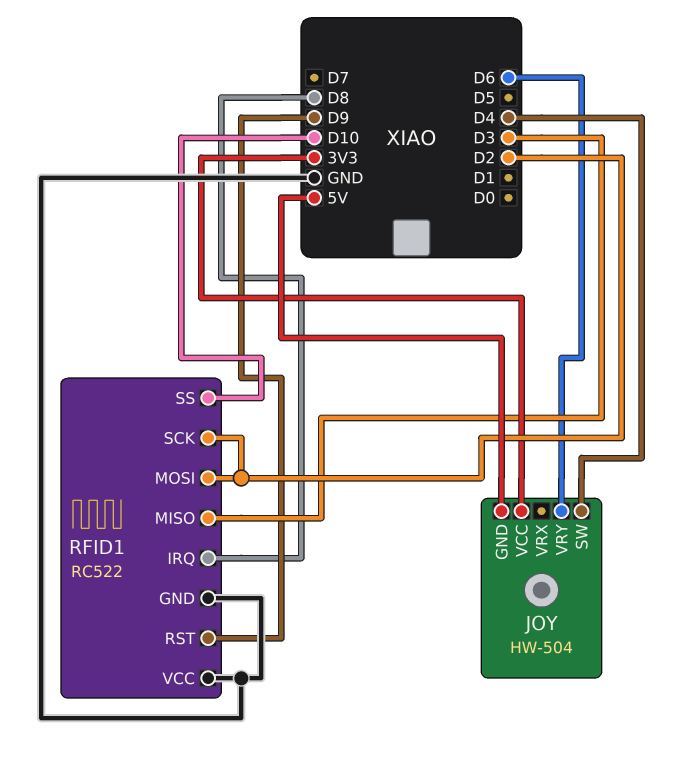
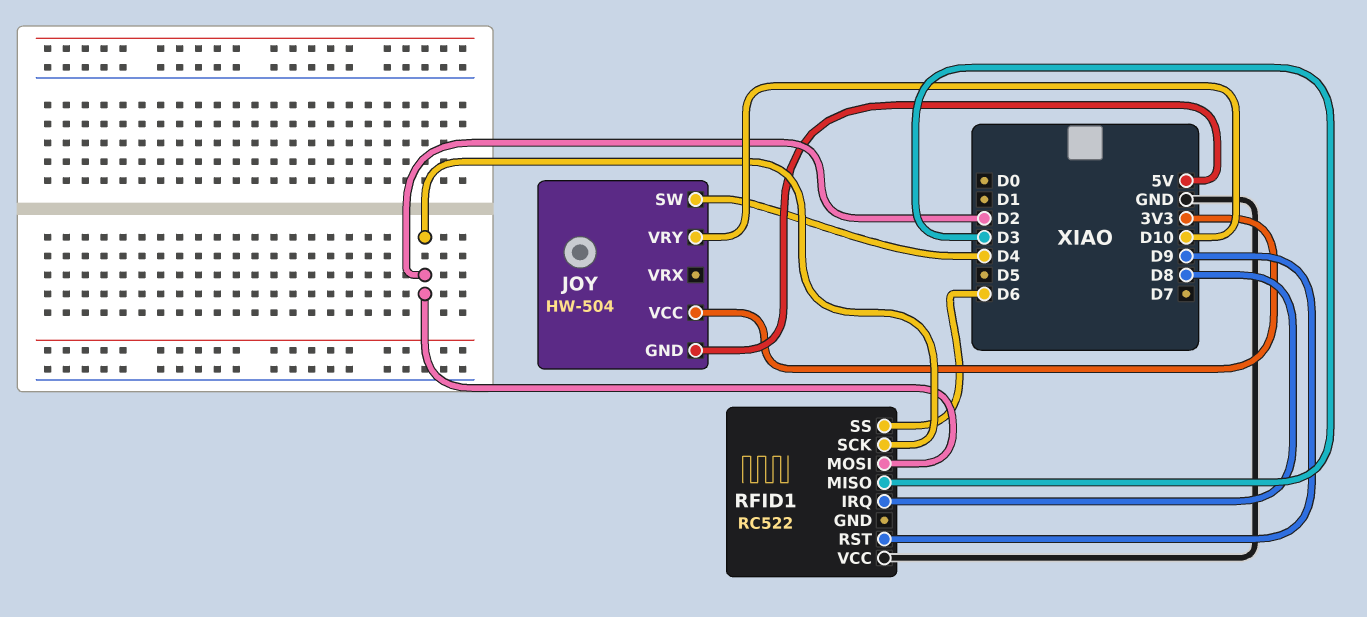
JOY pin VRY: D6 -> D10
RFID1 pin GND: GND -> none
RFID1 pin SS: D10 -> D6

